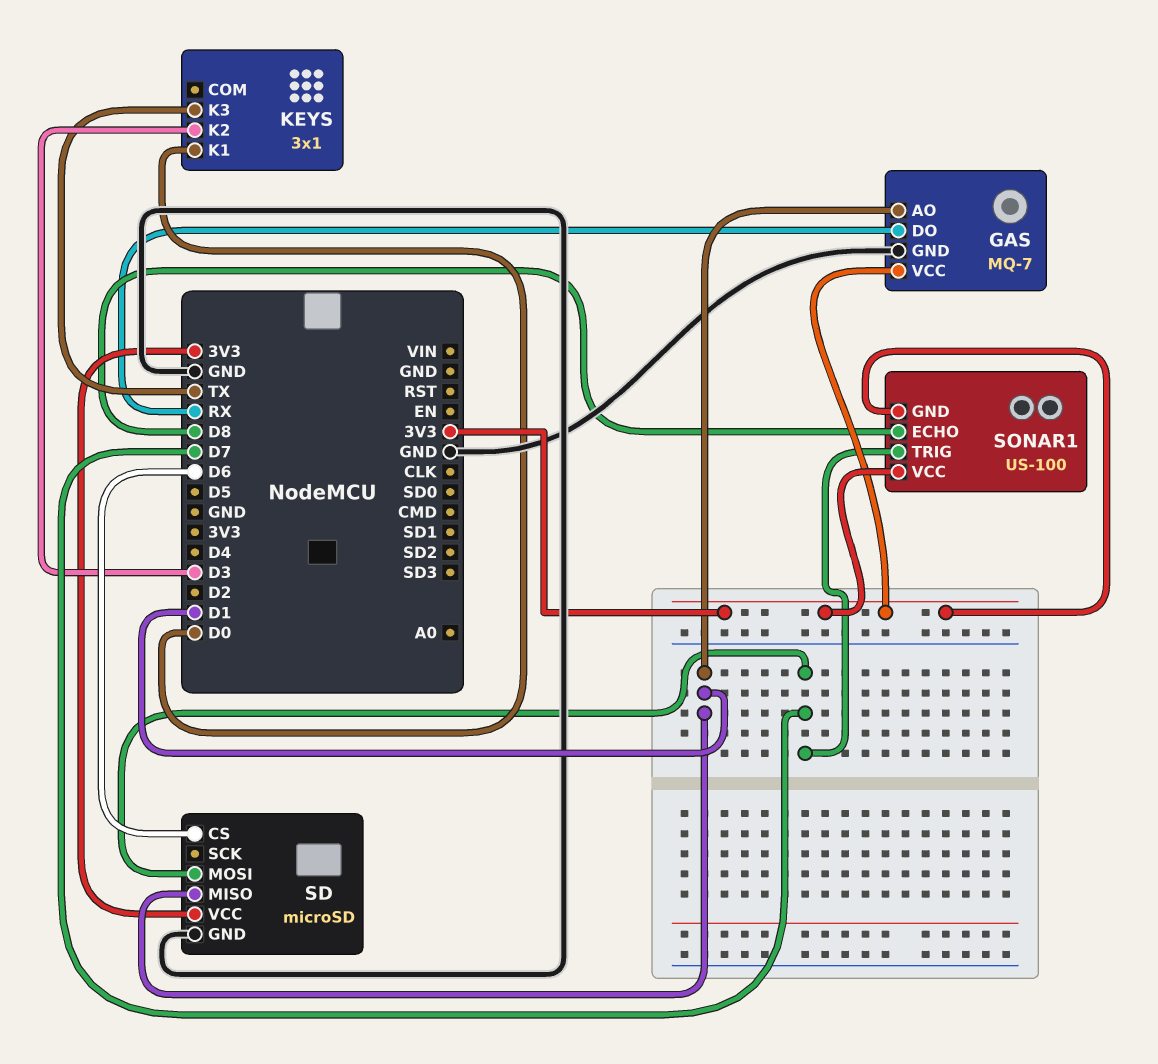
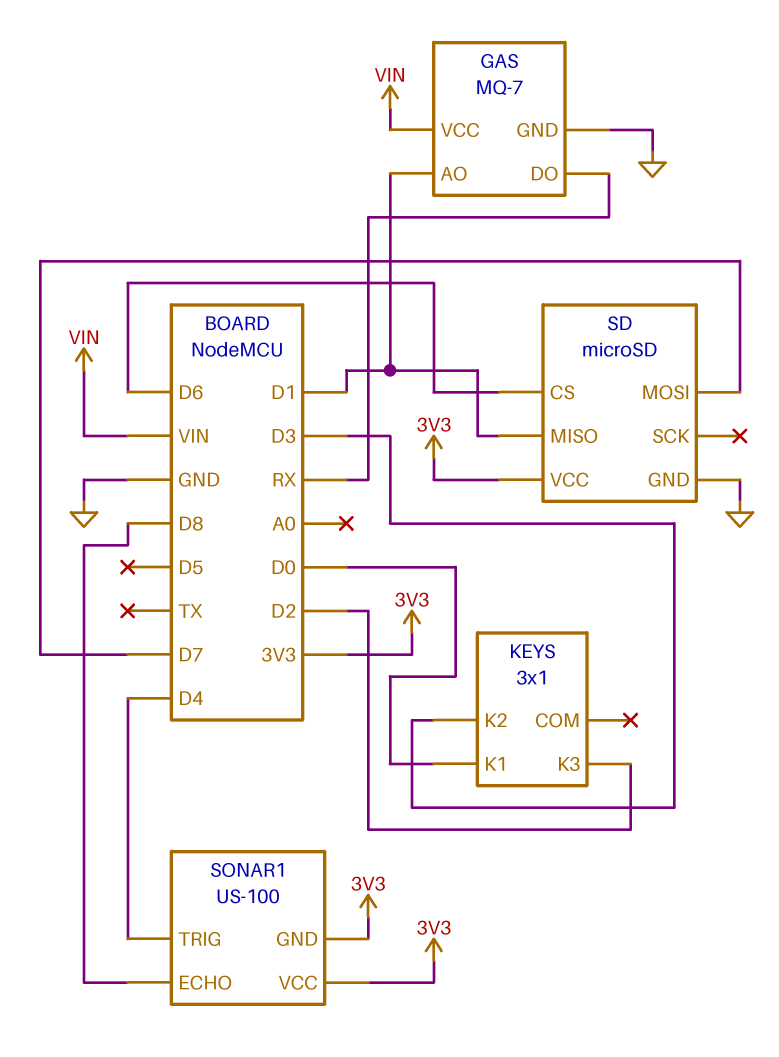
GAS pin VCC: 3V3 -> VIN
KEYS pin K3: TX -> D2
SONAR1 pin TRIG: D7 -> D4

